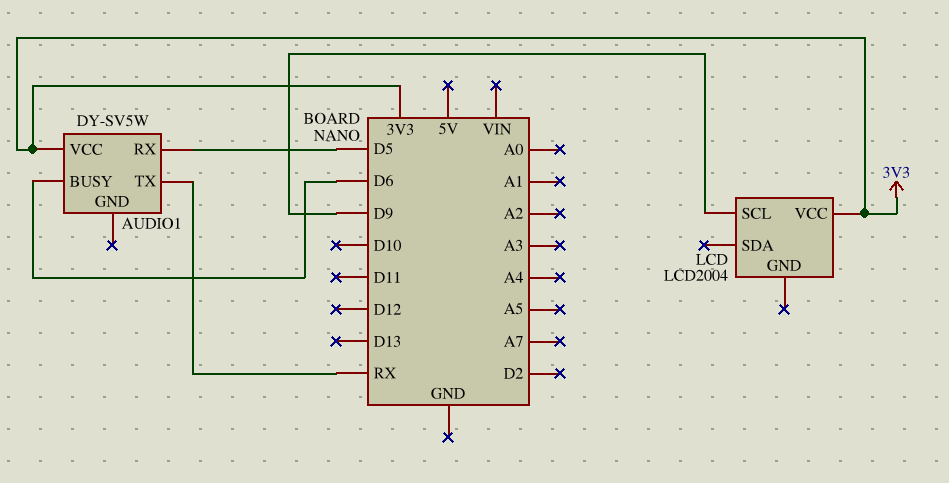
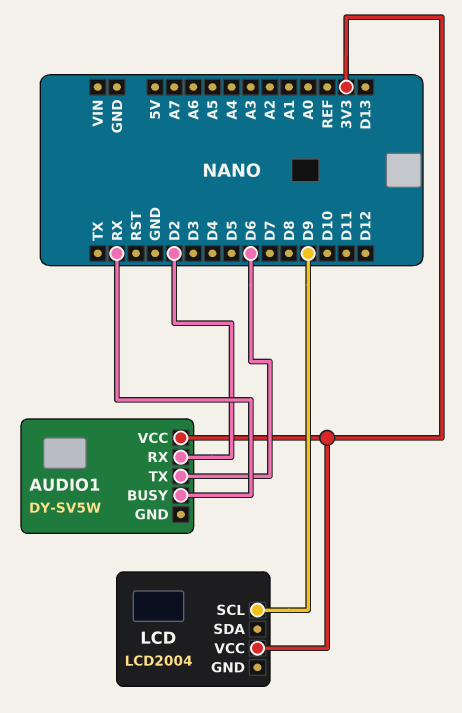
AUDIO1 pin BUSY: D6 -> RX
AUDIO1 pin RX: D5 -> D2
AUDIO1 pin TX: RX -> D6

